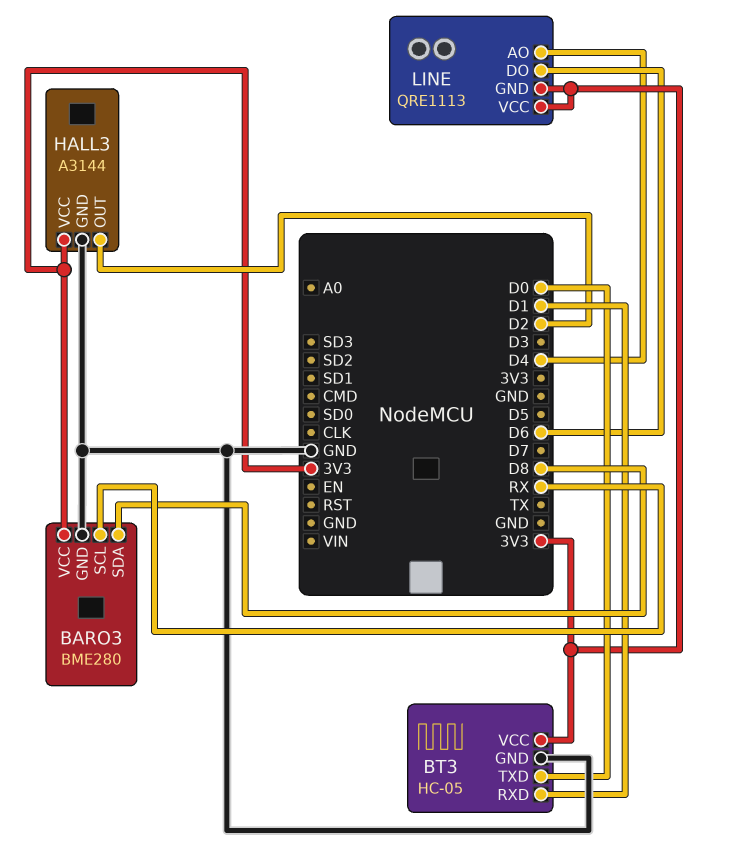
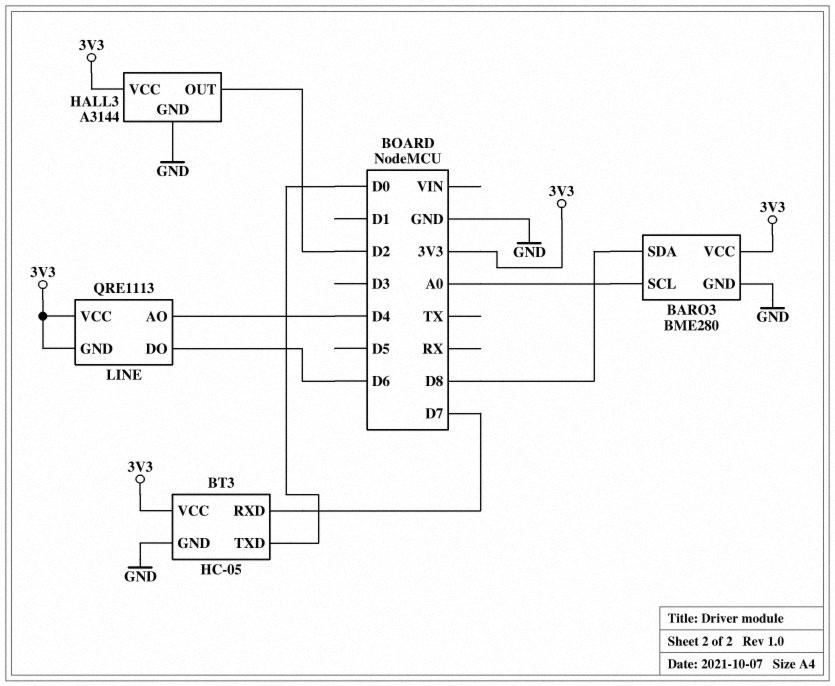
BARO3 pin SCL: RX -> A0
BT3 pin RXD: D1 -> D7

